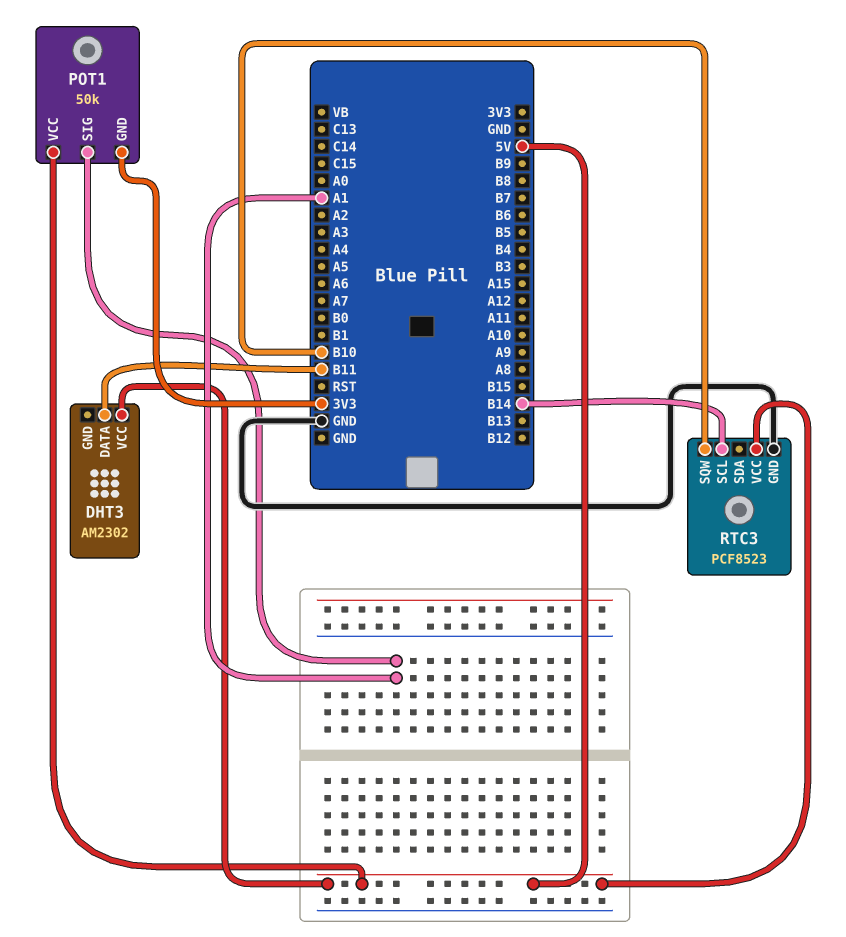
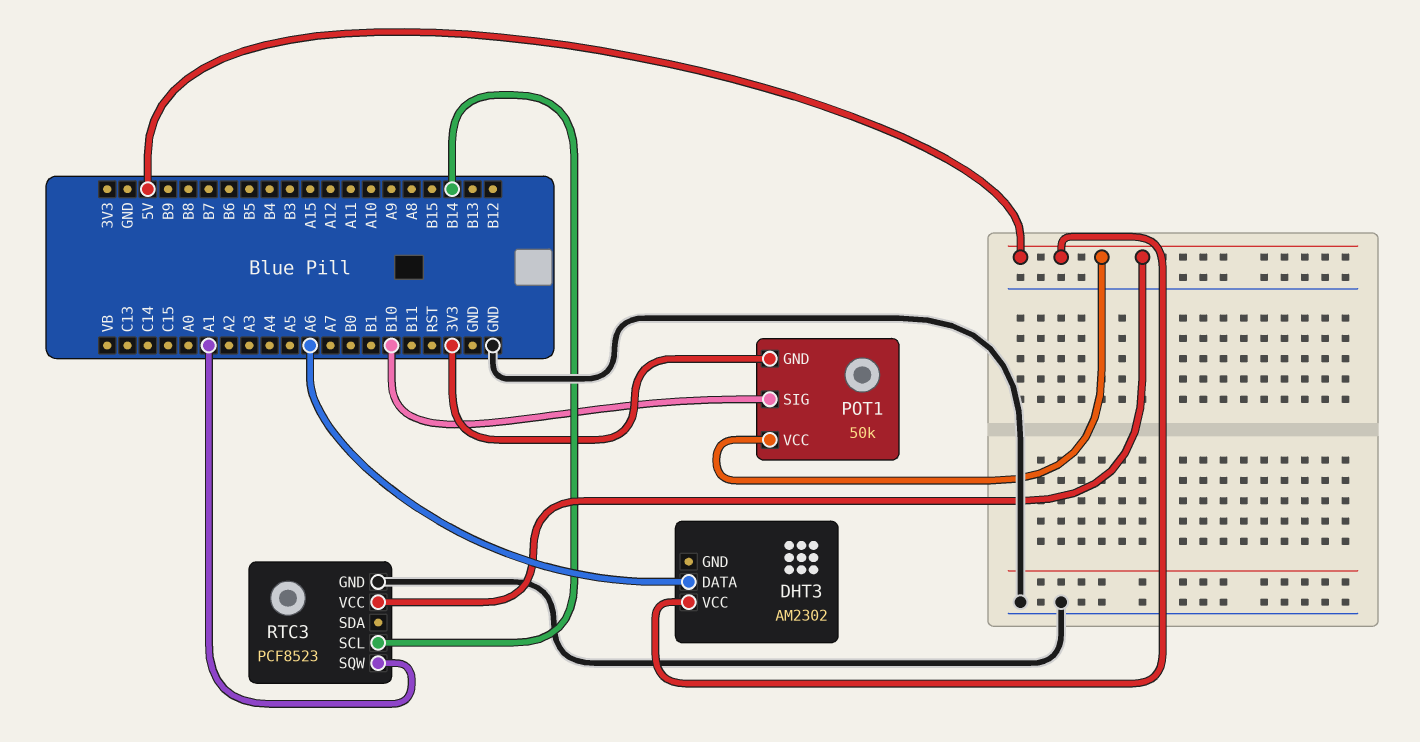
DHT3 pin DATA: B11 -> A6
POT1 pin SIG: A1 -> B10
RTC3 pin SQW: B10 -> A1

